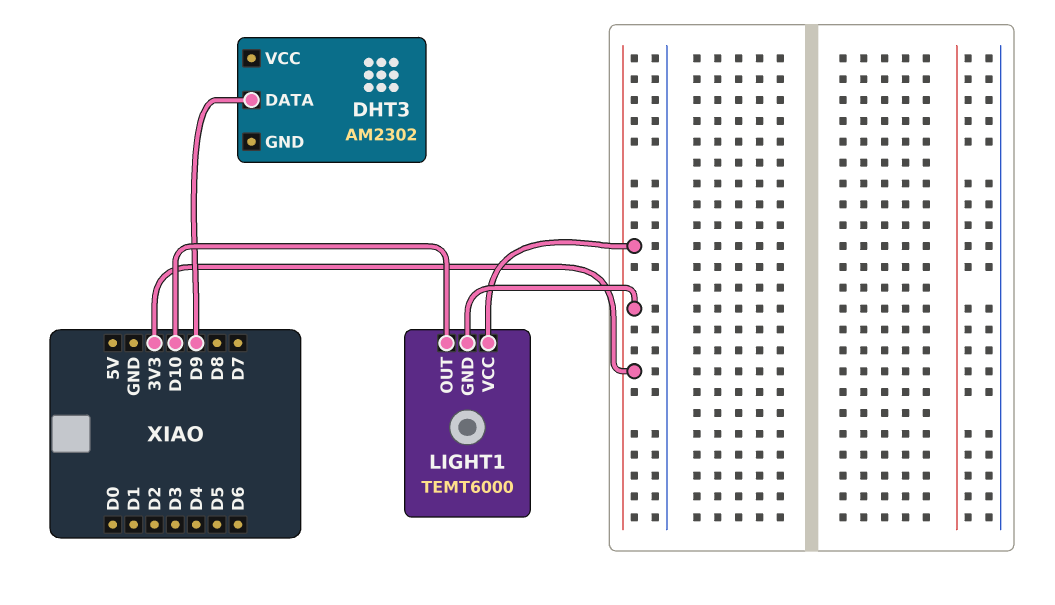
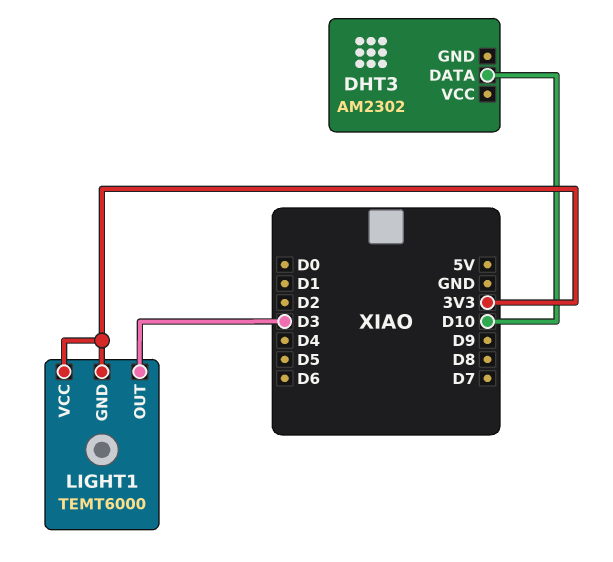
DHT3 pin DATA: D9 -> D10
LIGHT1 pin OUT: D10 -> D3

